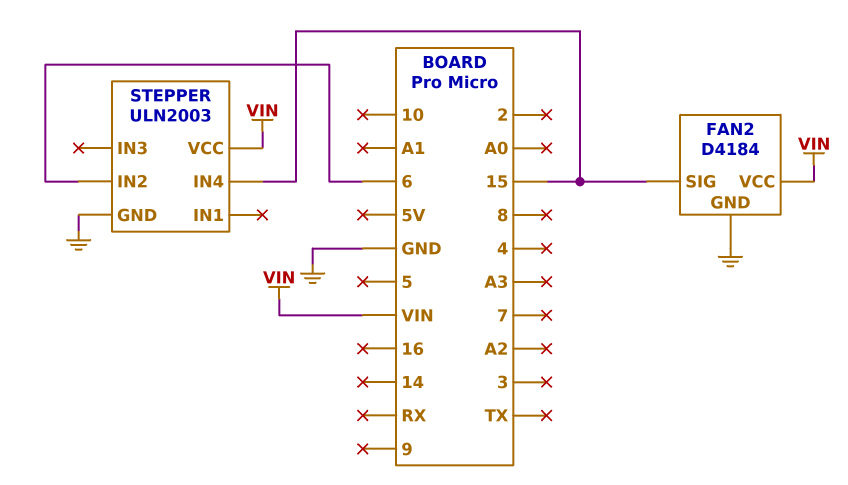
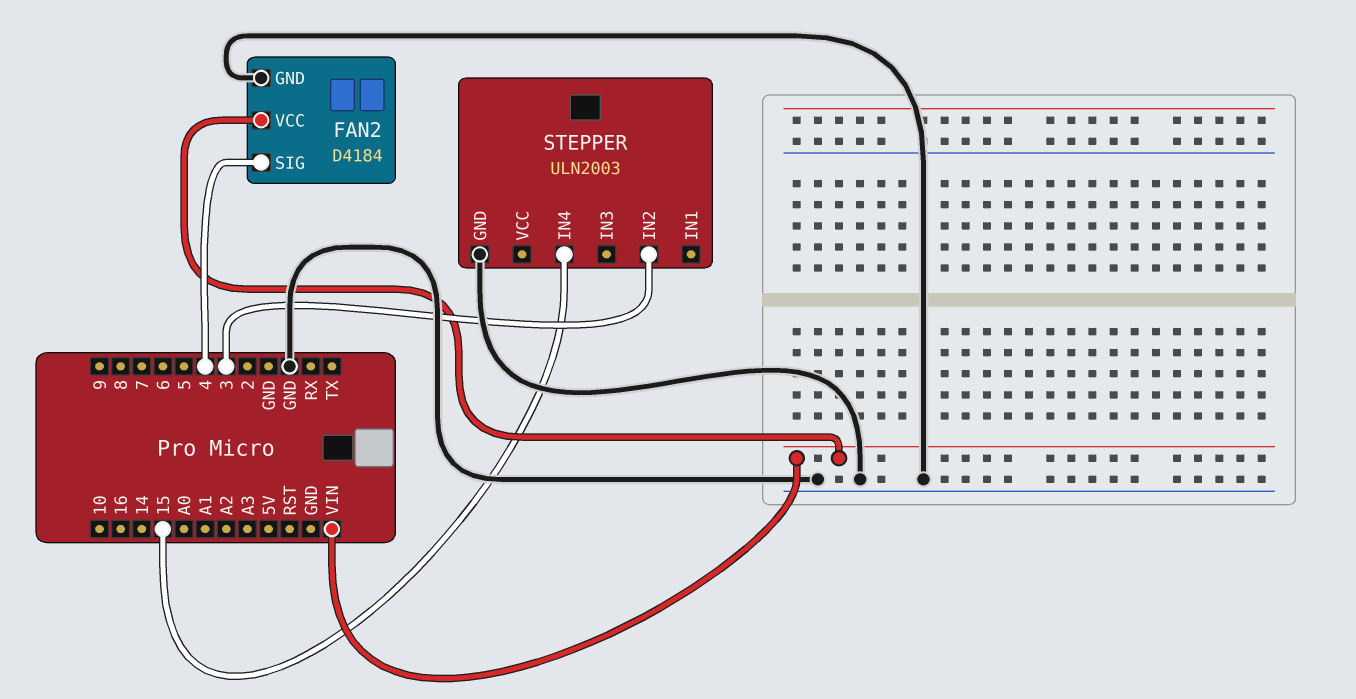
FAN2 pin SIG: 15 -> 4
STEPPER pin IN2: 6 -> 3
STEPPER pin VCC: VIN -> none

